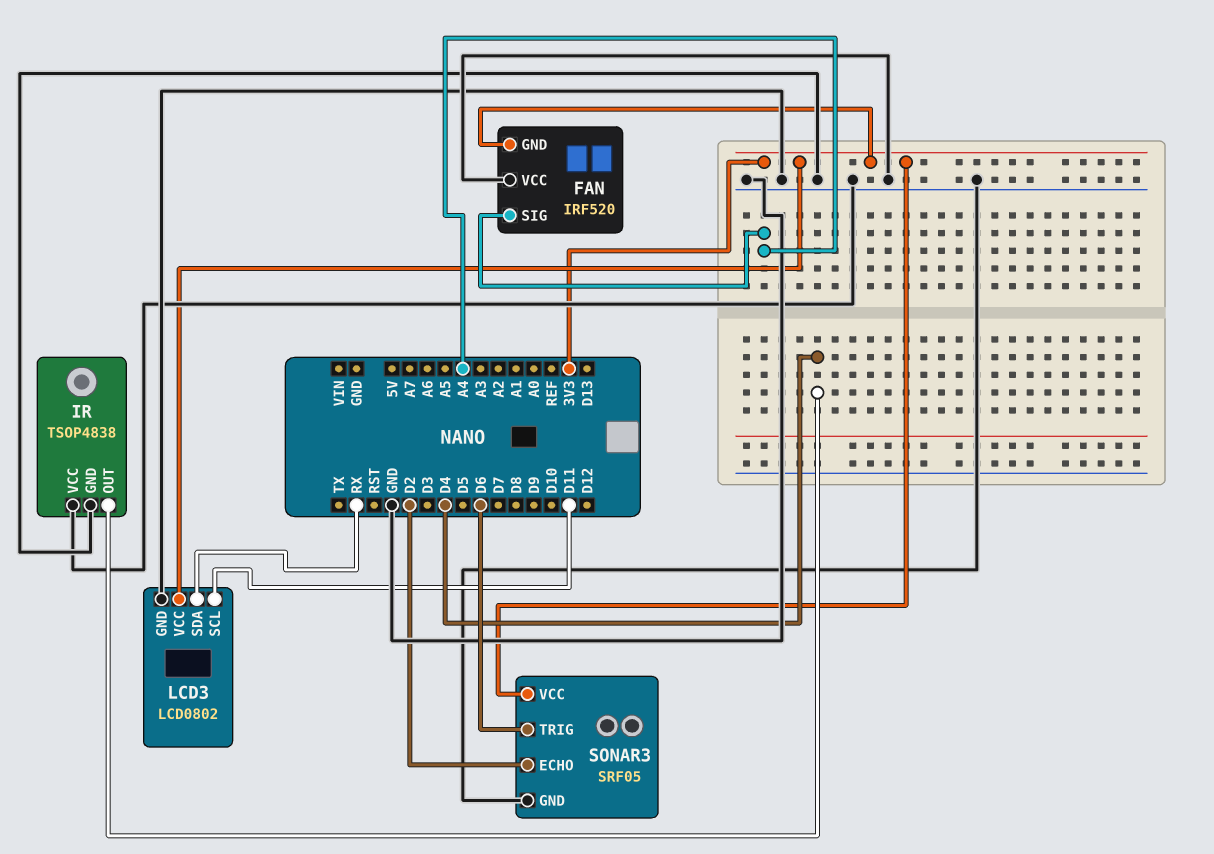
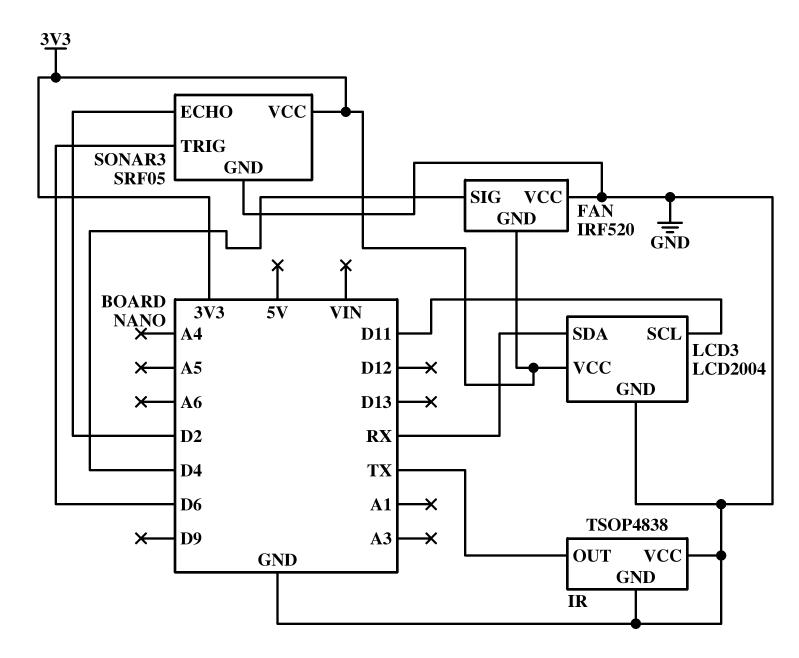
FAN pin SIG: A4 -> D4
IR pin OUT: D4 -> TX
LCD3: LCD0802 -> LCD2004

